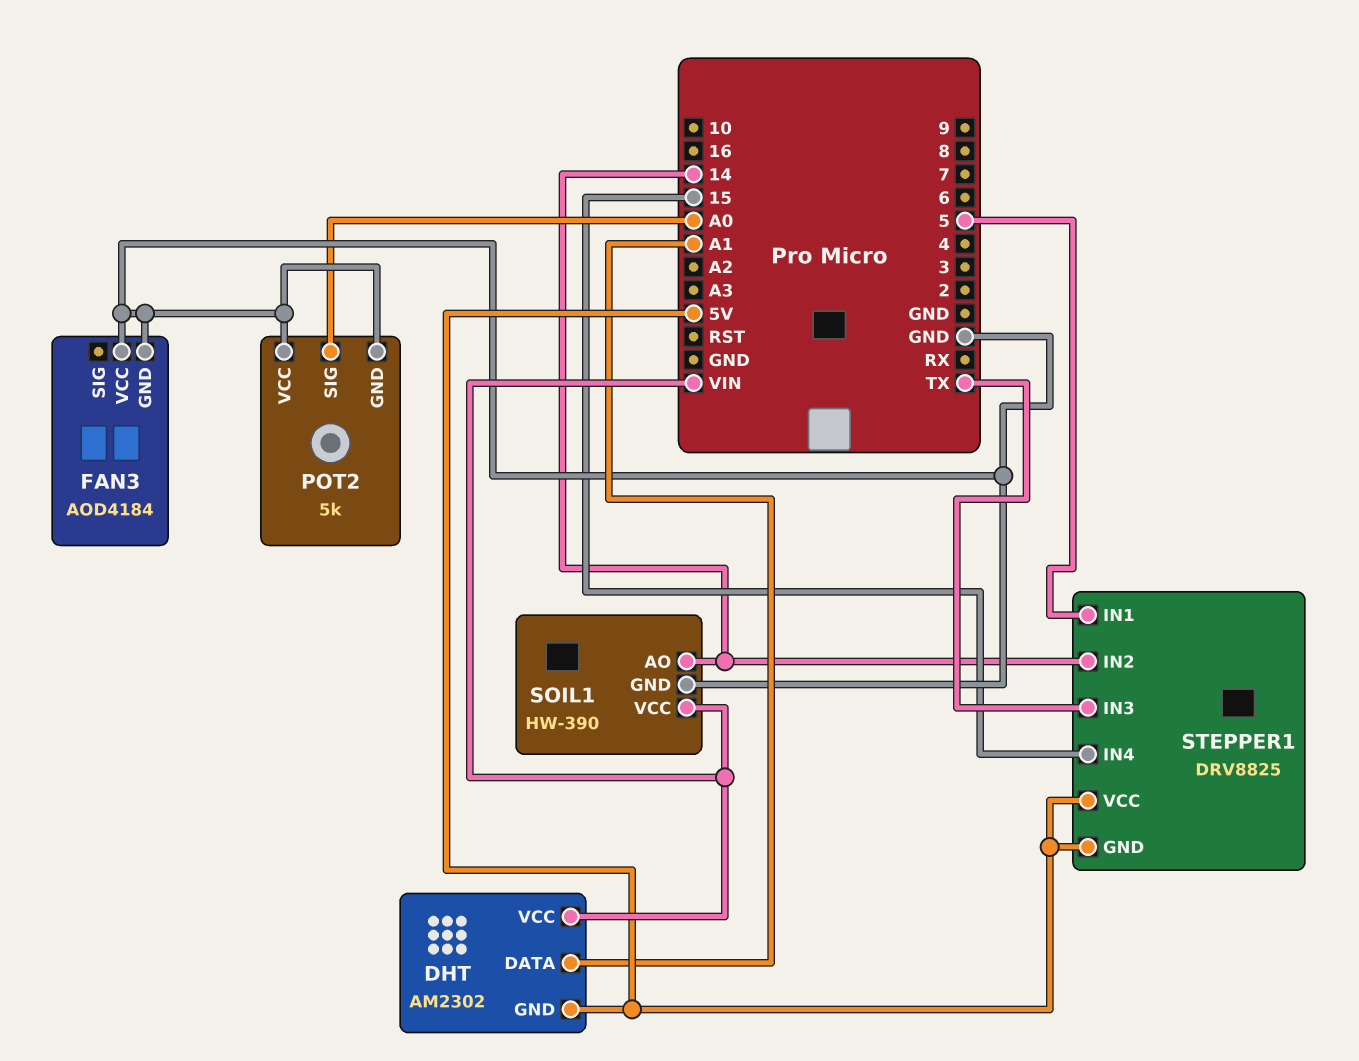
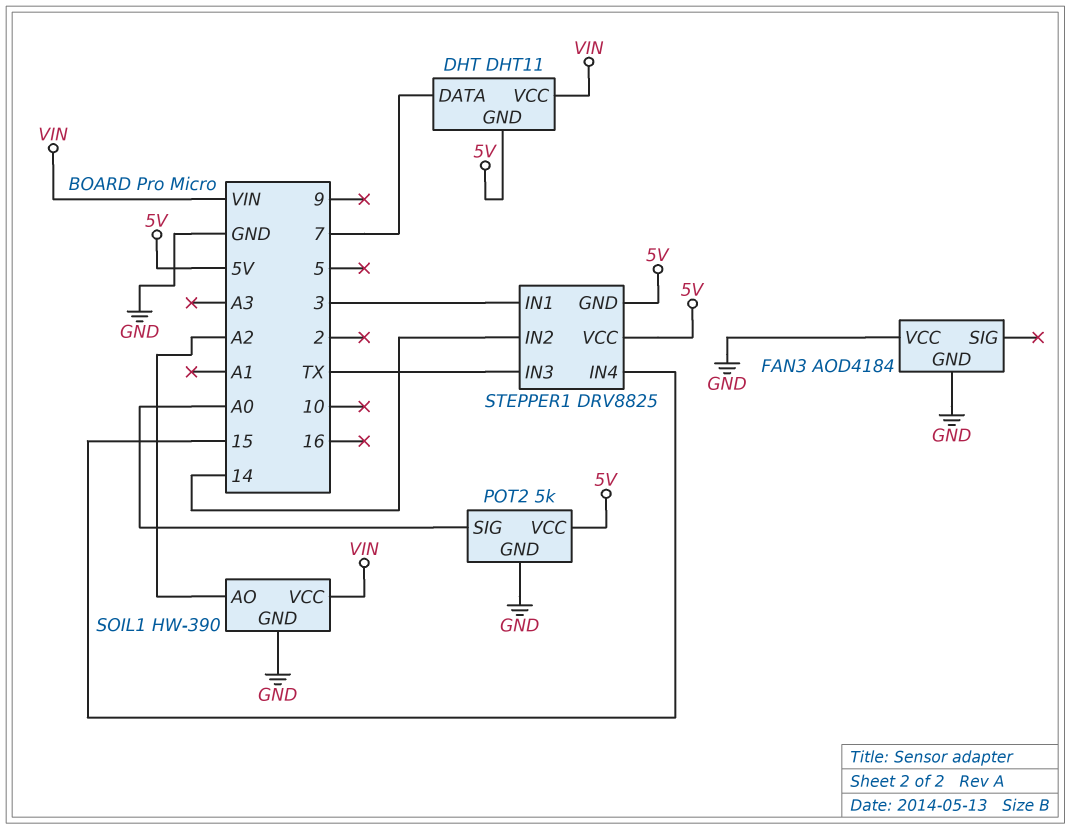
DHT: AM2302 -> DHT11
DHT pin DATA: A1 -> 7
POT2 pin VCC: GND -> 5V
SOIL1 pin AO: 14 -> A2
STEPPER1 pin IN1: 5 -> 3

